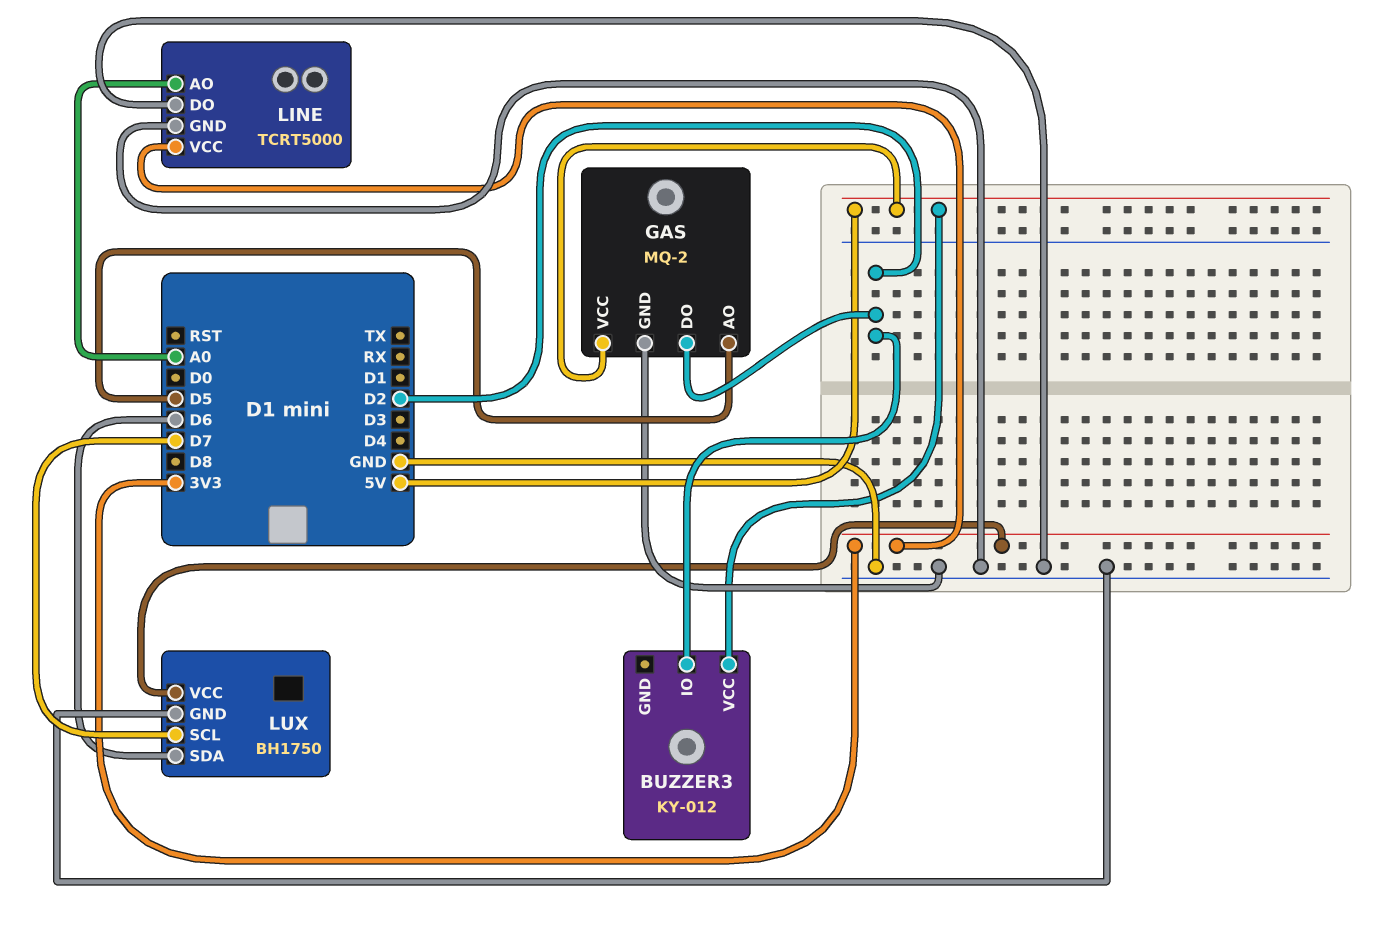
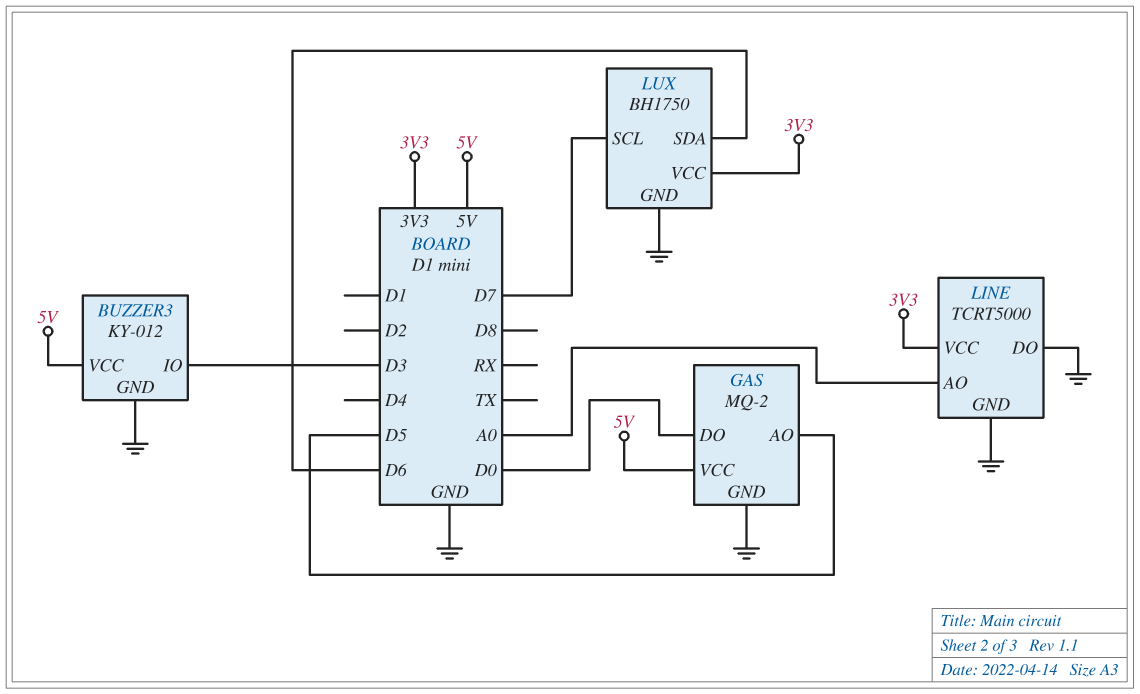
BUZZER3 pin GND: none -> GND
BUZZER3 pin IO: D2 -> D3
GAS pin DO: D2 -> D0

